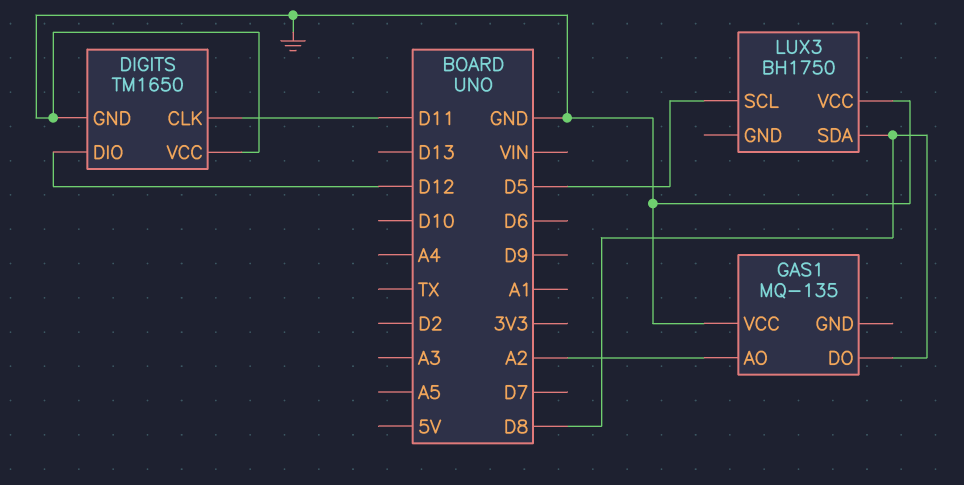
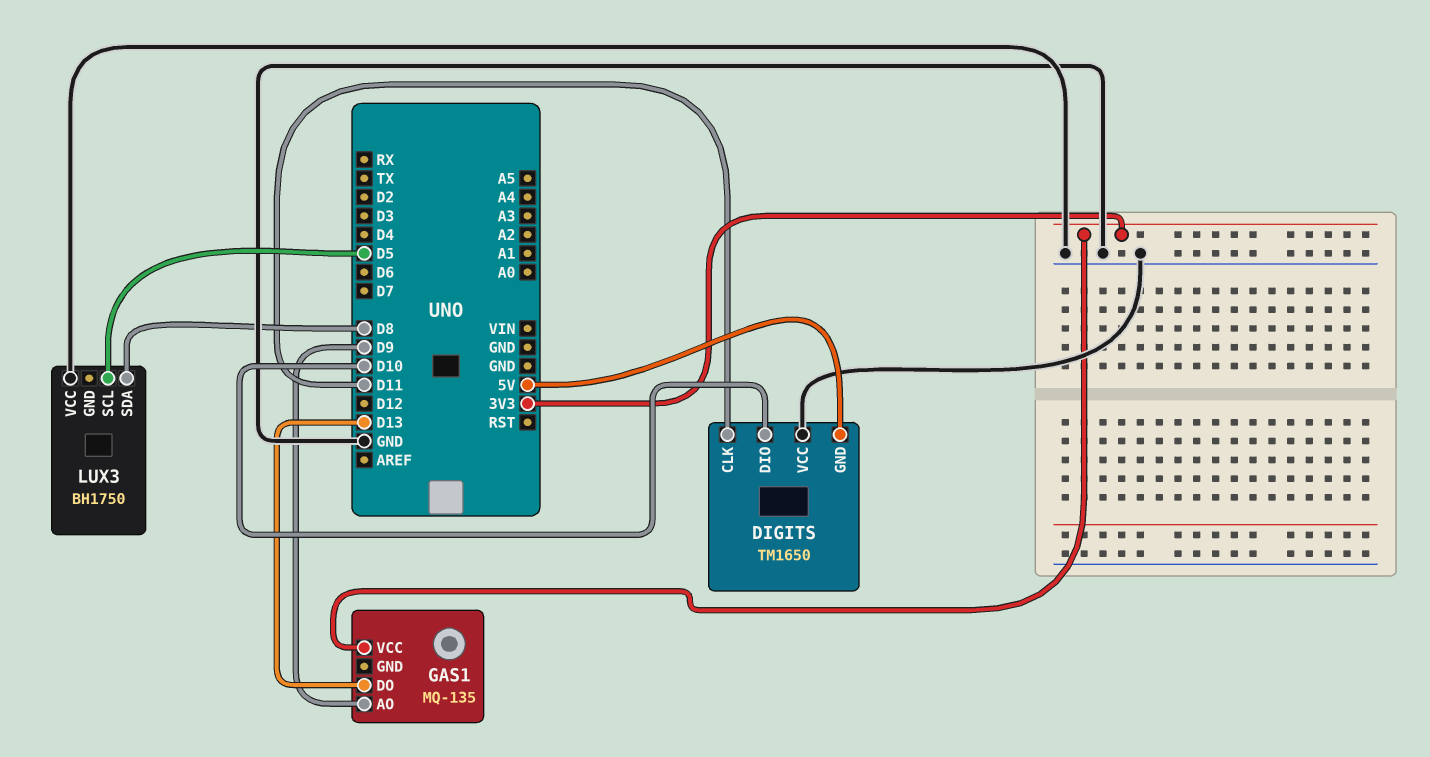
DIGITS pin DIO: D12 -> D10
DIGITS pin GND: GND -> 5V
GAS1 pin AO: A2 -> D9
GAS1 pin DO: D8 -> D13
GAS1 pin VCC: GND -> 3V3

